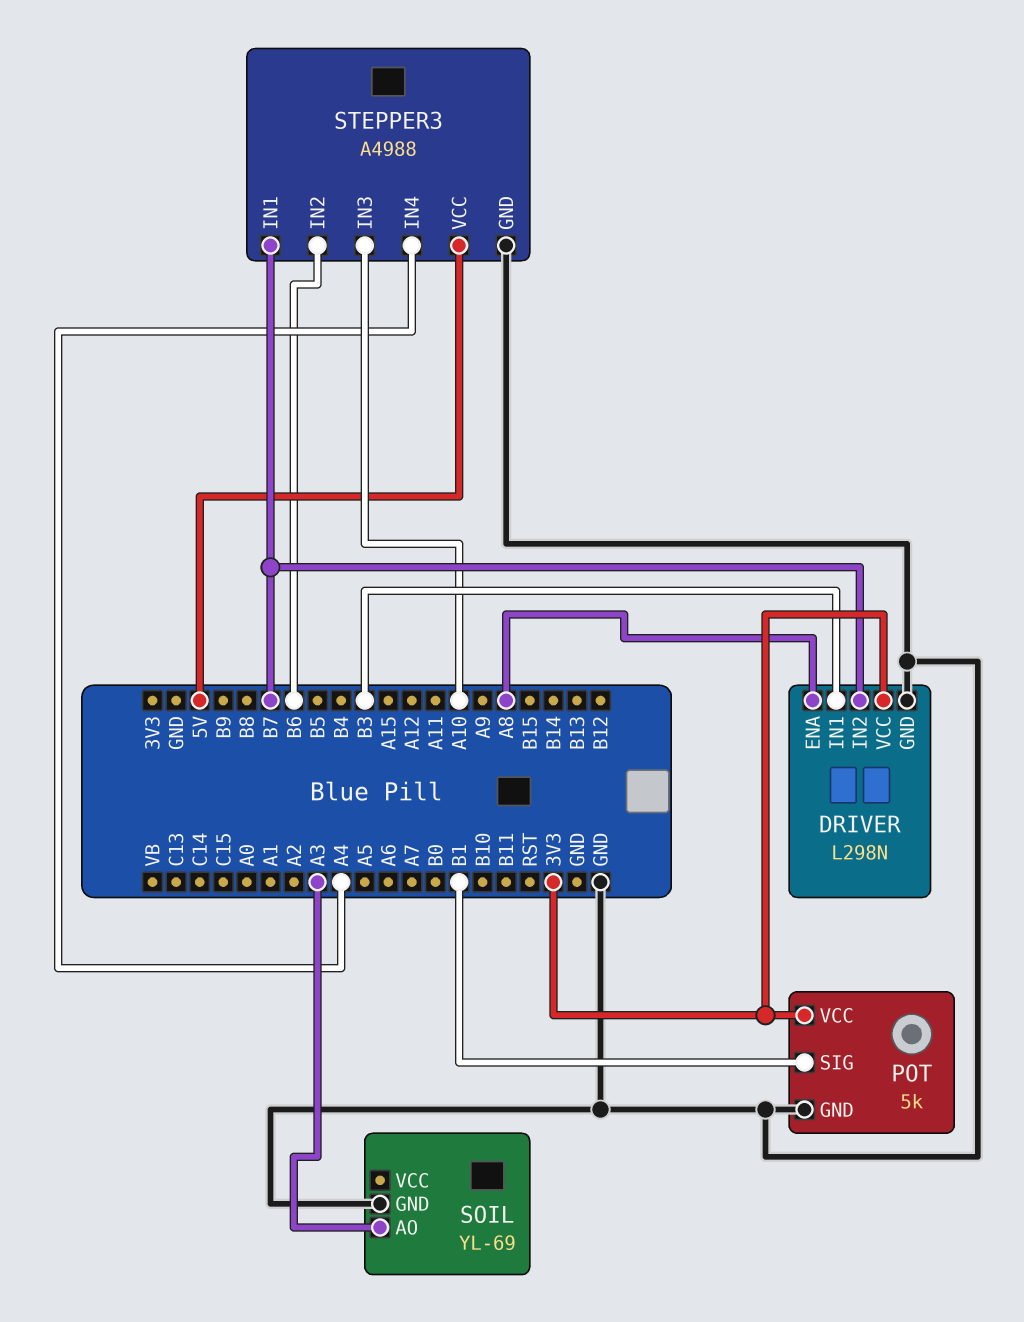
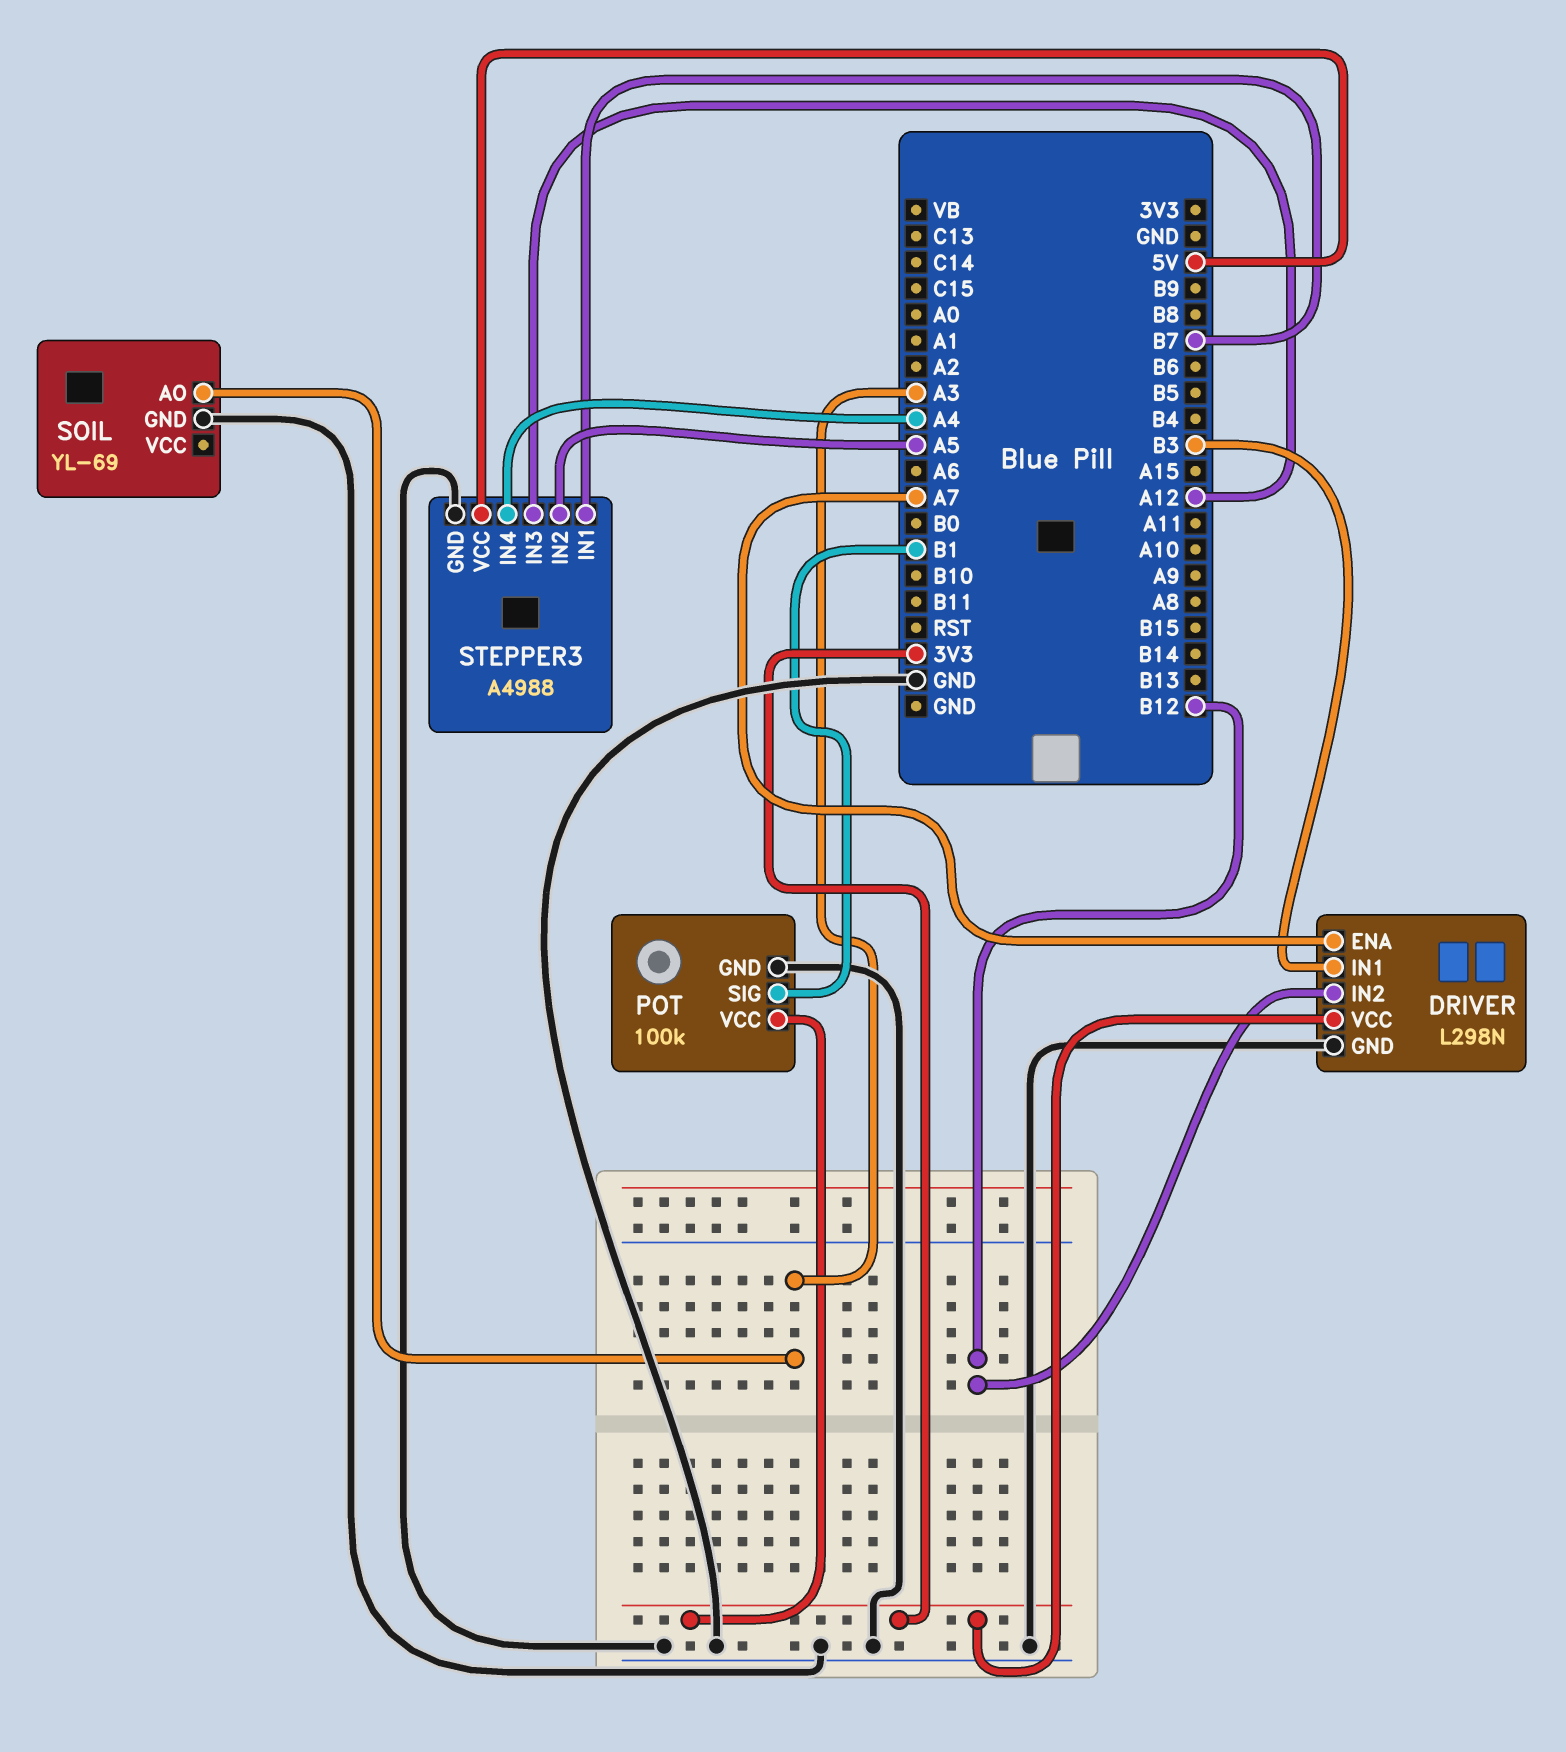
DRIVER pin ENA: A8 -> A7
DRIVER pin IN2: B7 -> B12
POT: 5k -> 100k
STEPPER3 pin IN2: B6 -> A5
STEPPER3 pin IN3: A10 -> A12

